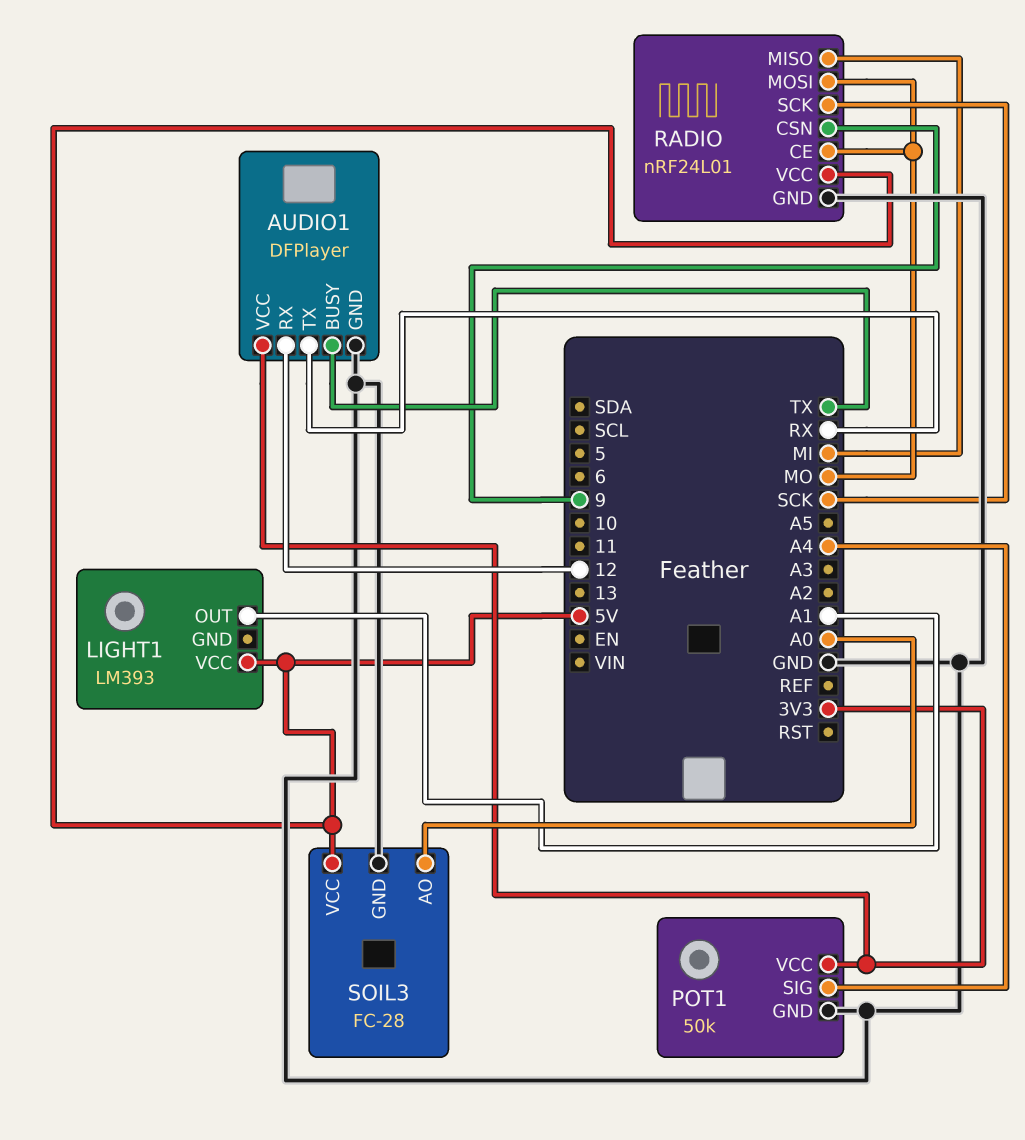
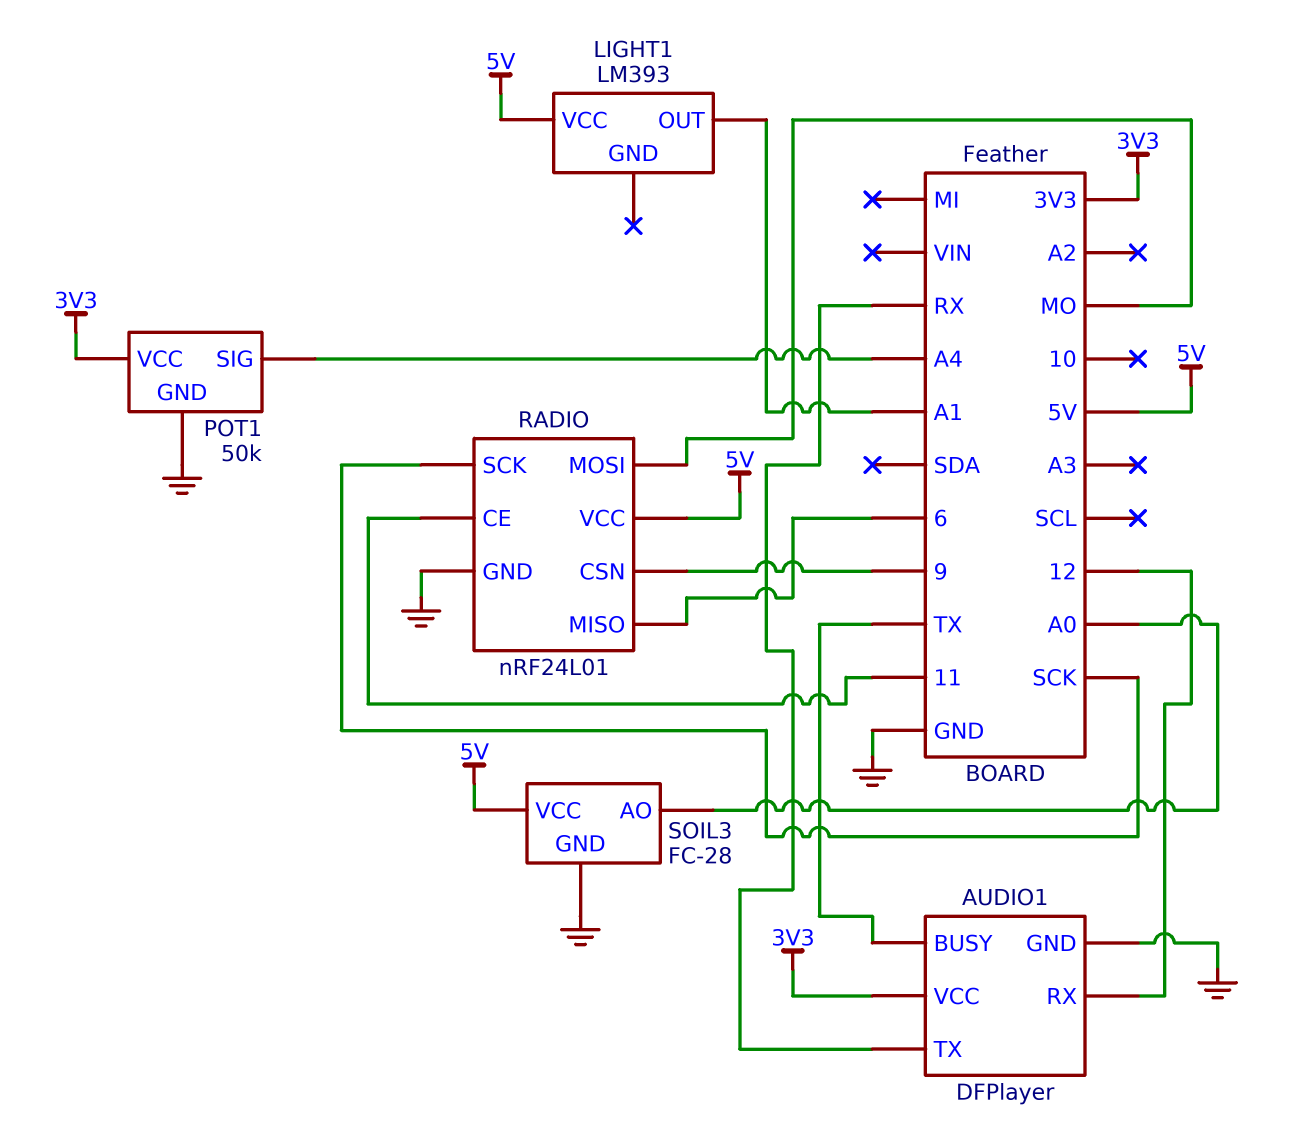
RADIO pin CE: MO -> 11
RADIO pin MISO: MI -> 6

